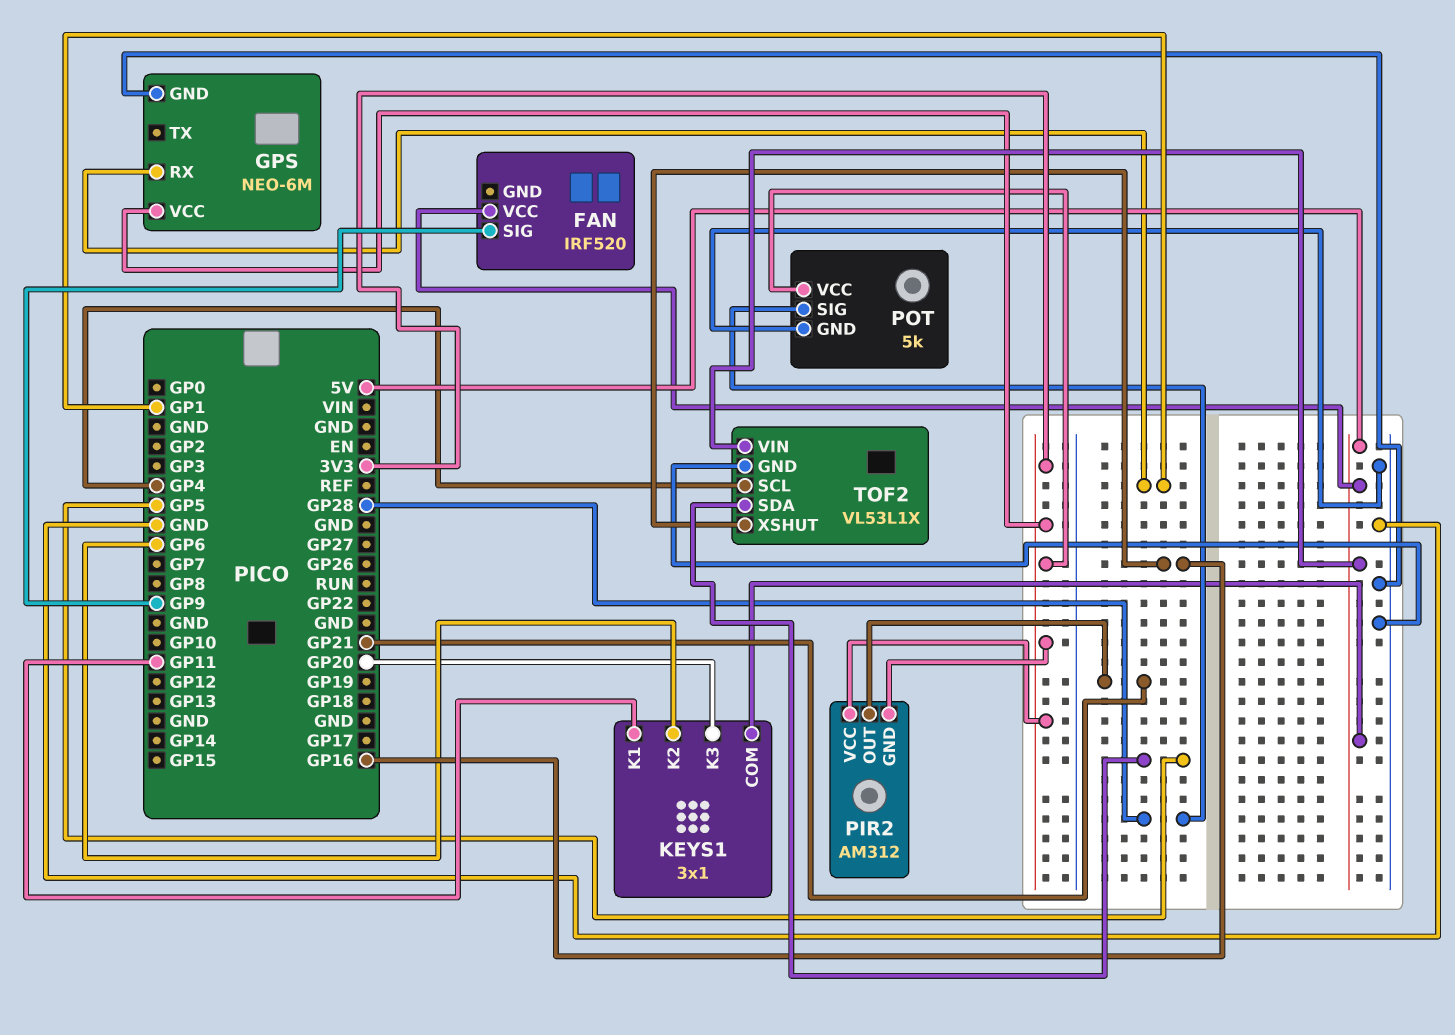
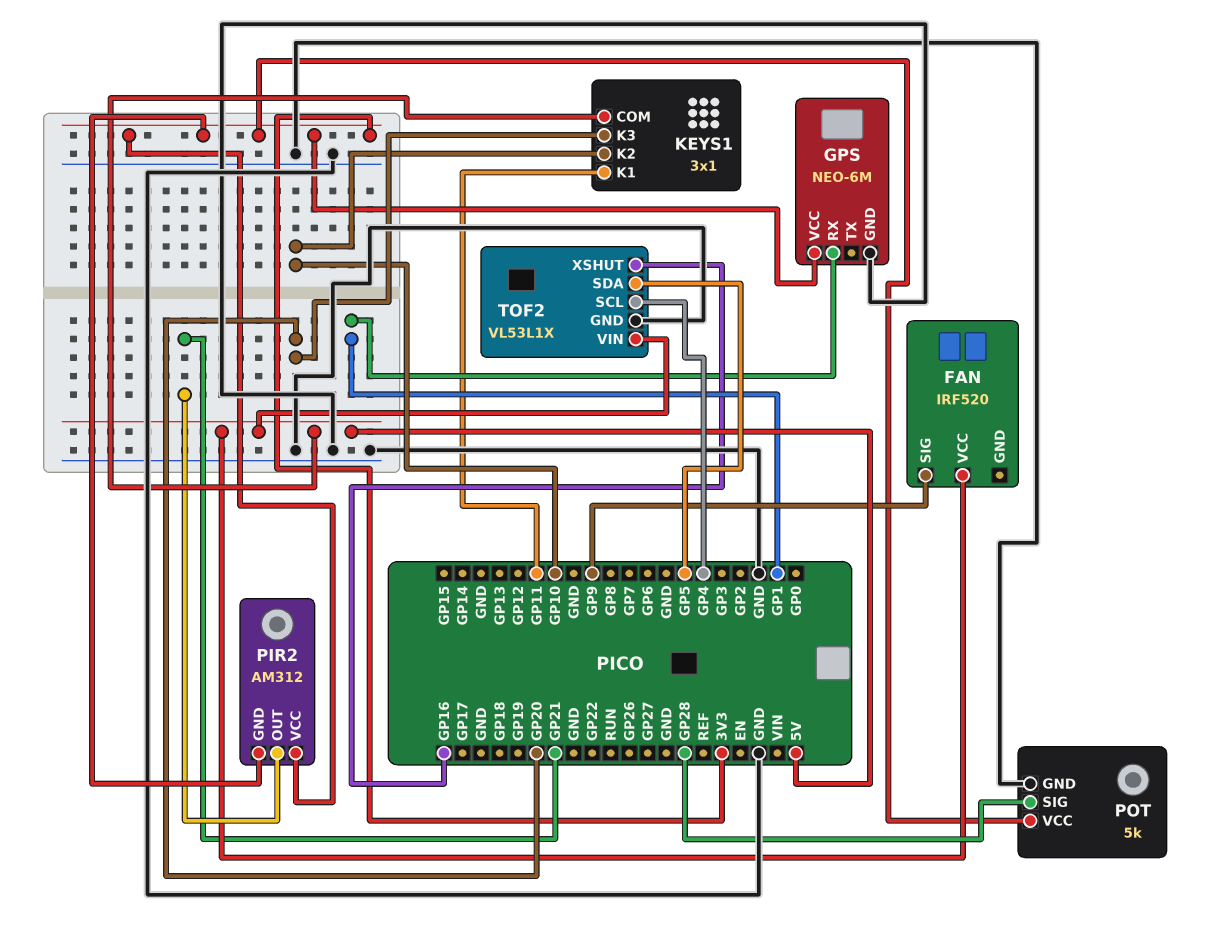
KEYS1 pin K2: GP6 -> GP10

